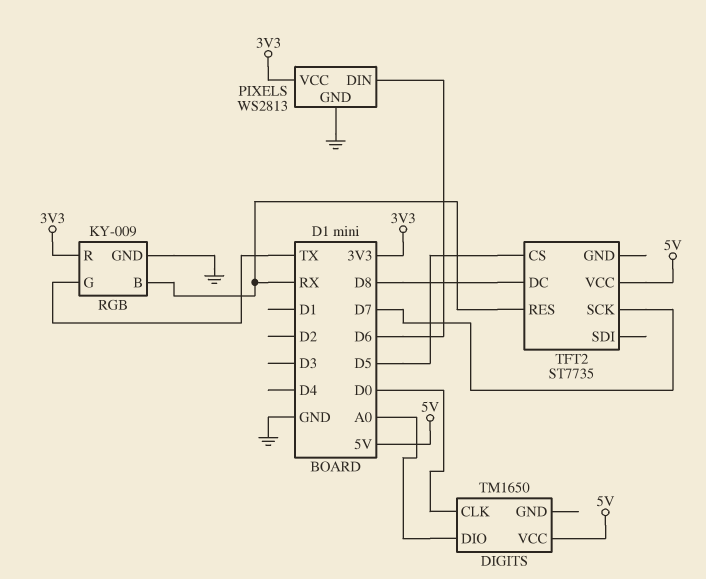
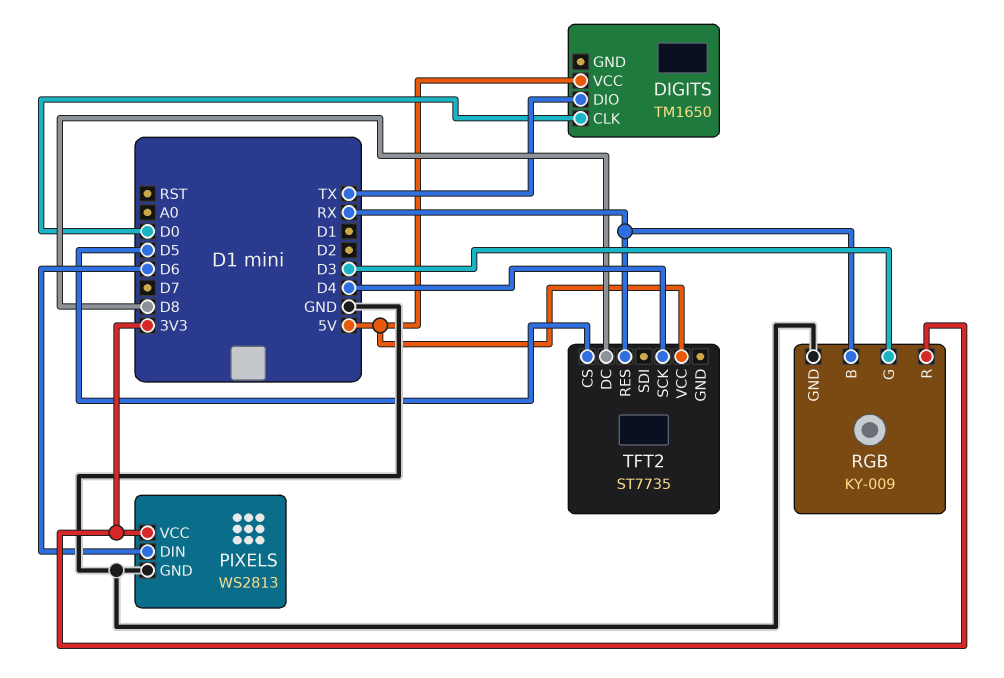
DIGITS pin DIO: A0 -> TX
RGB pin G: TX -> D3
TFT2 pin SCK: D7 -> D4

